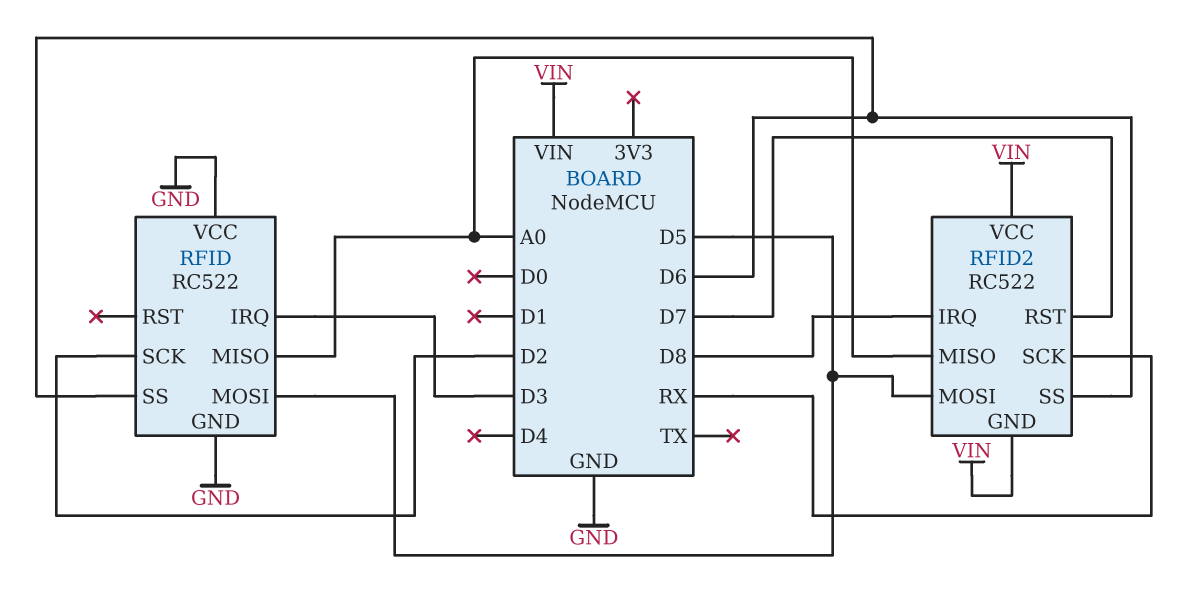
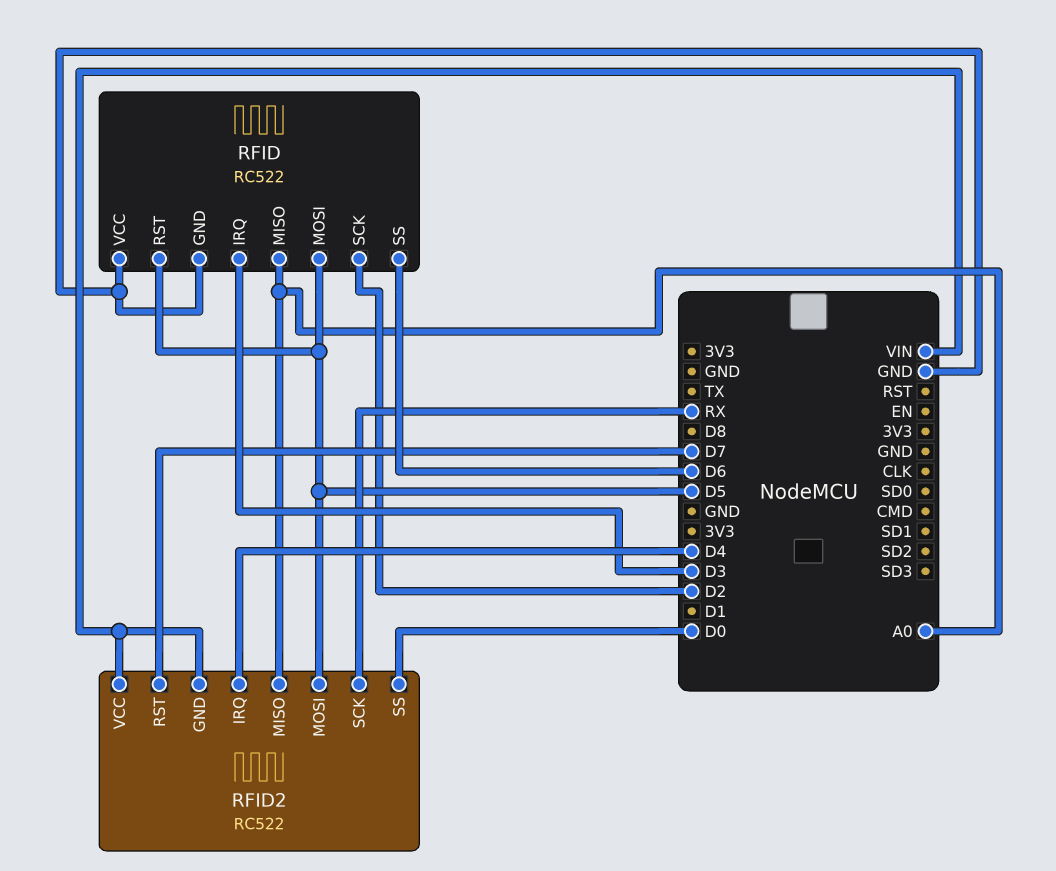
RFID pin RST: none -> D5
RFID2 pin IRQ: D8 -> D4
RFID2 pin SS: D6 -> D0

